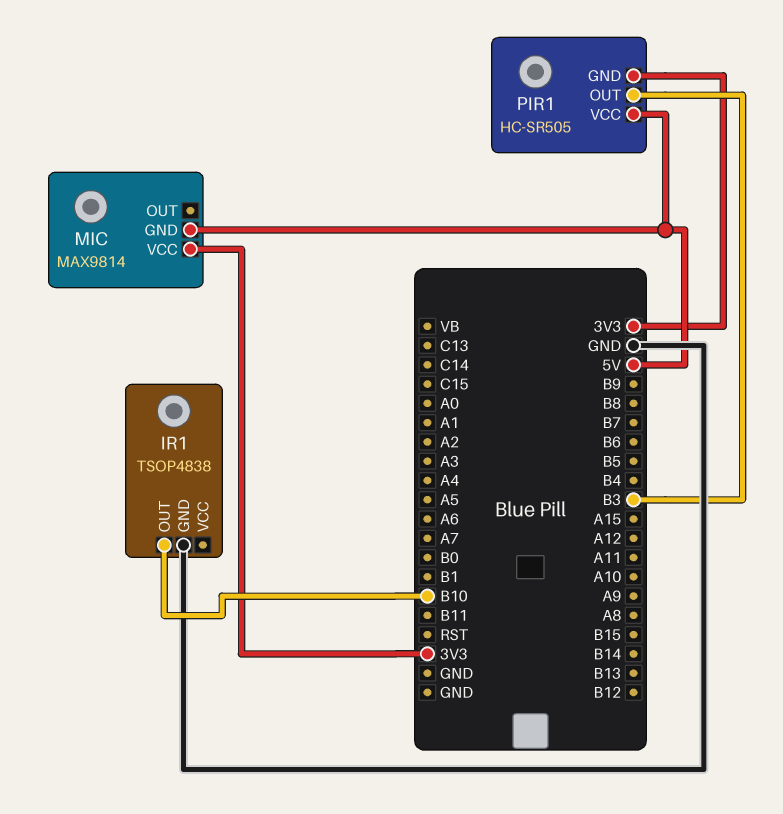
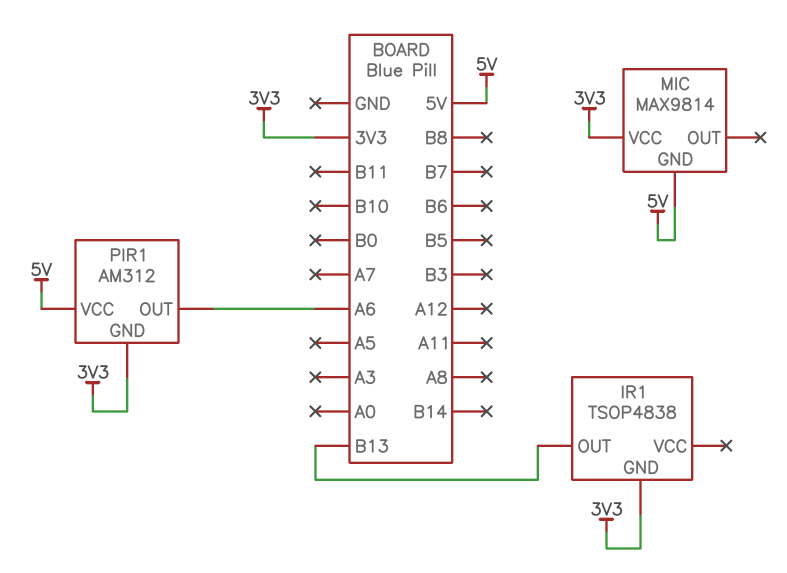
IR1 pin GND: GND -> 3V3
IR1 pin OUT: B10 -> B13
PIR1: HC-SR505 -> AM312
PIR1 pin OUT: B3 -> A6

